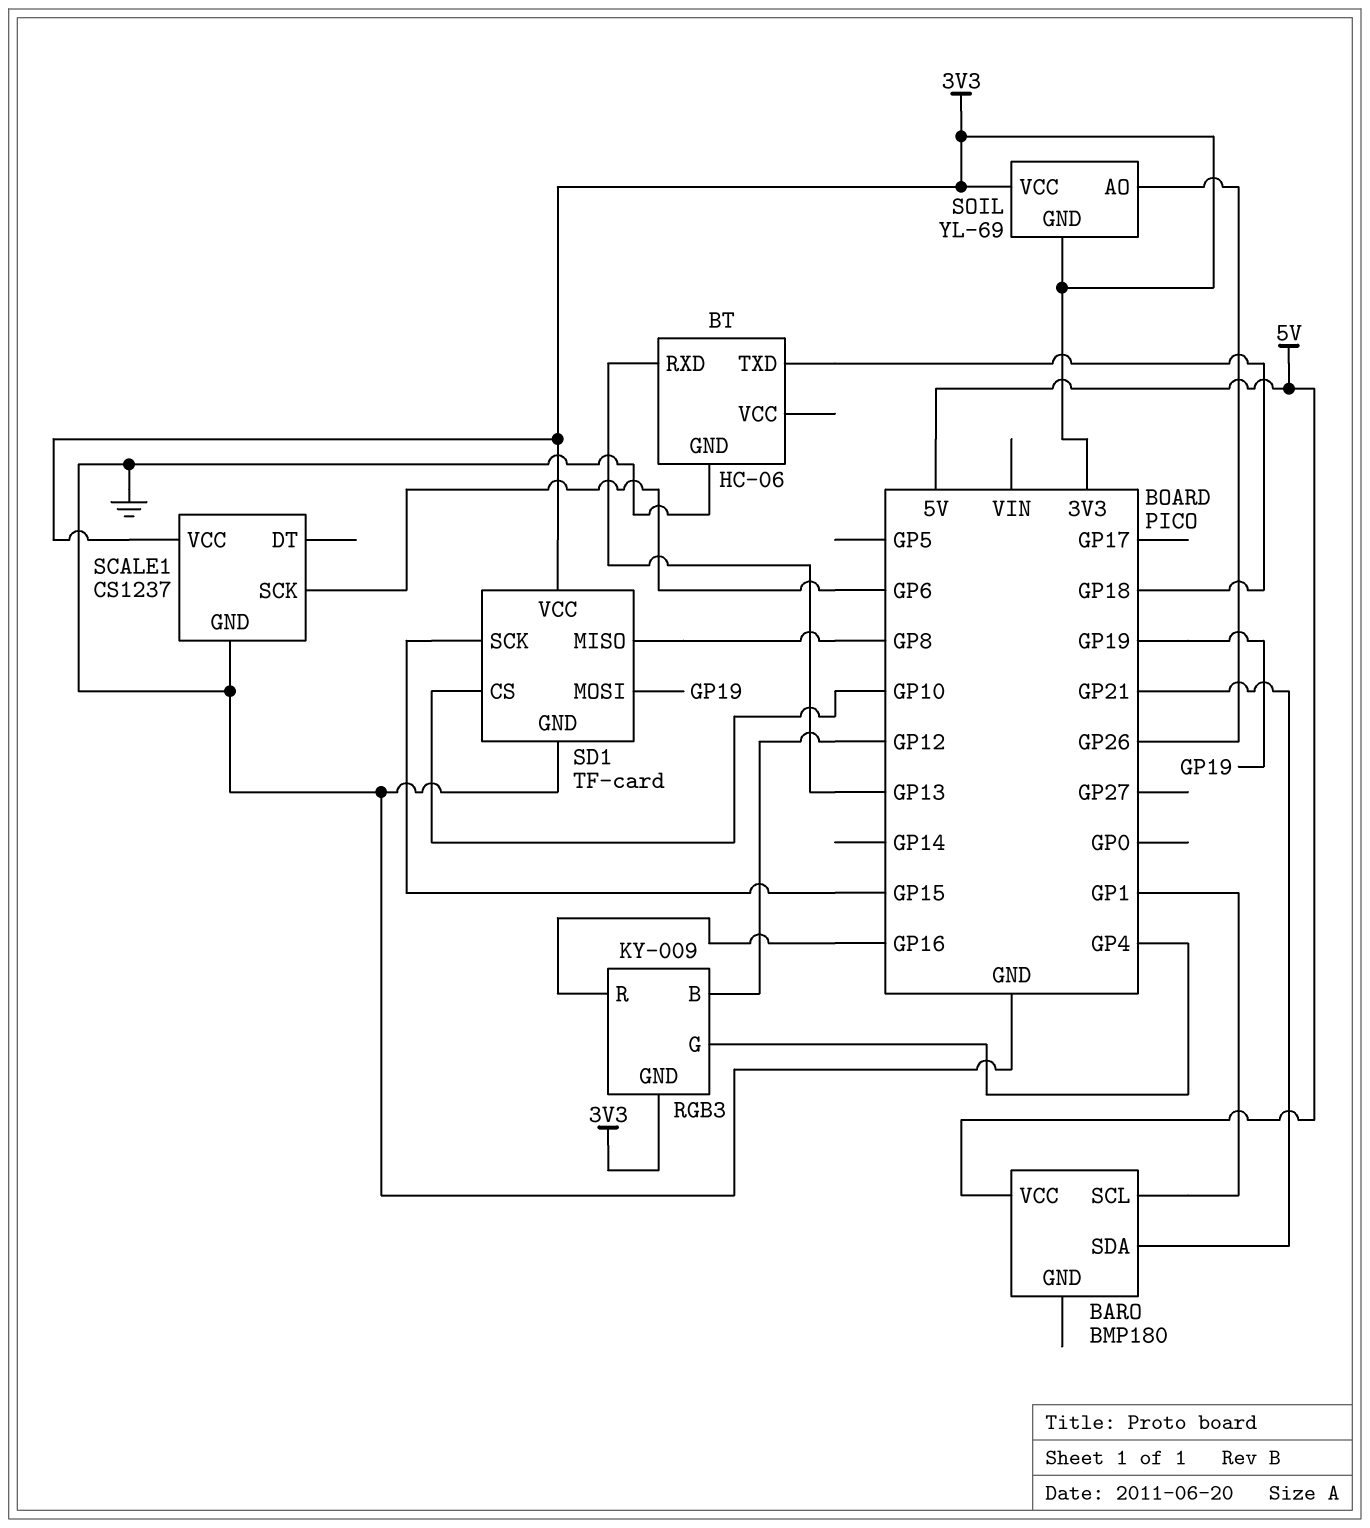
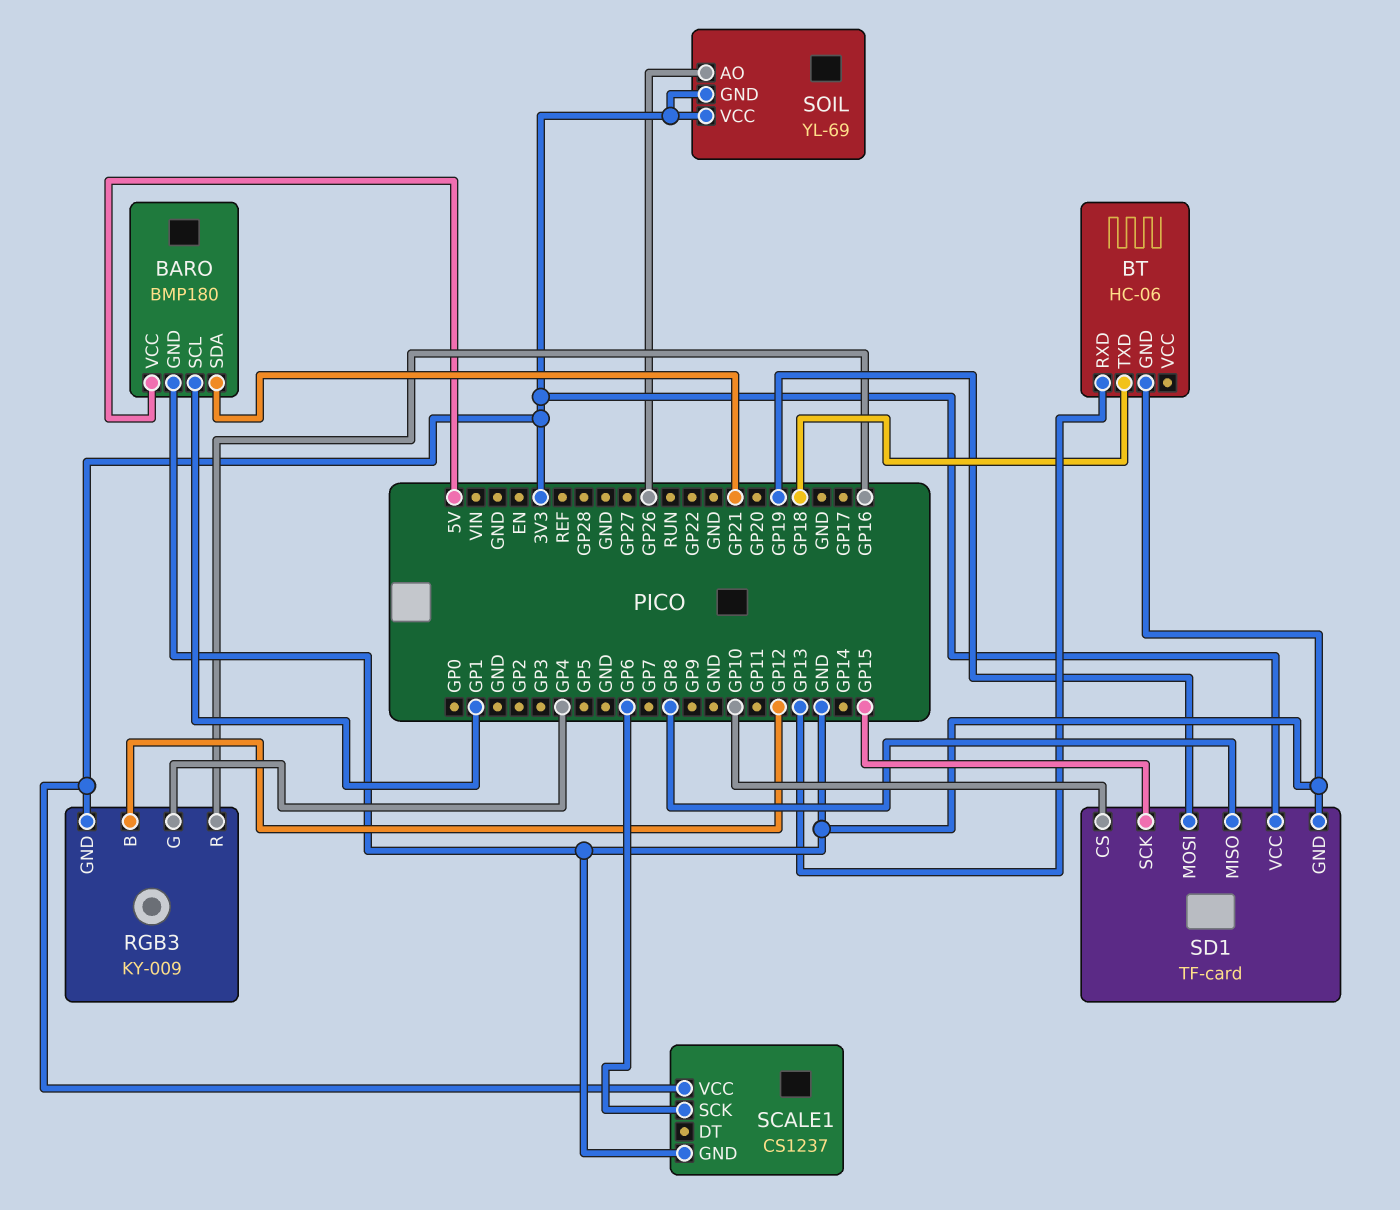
BARO pin GND: none -> GND

